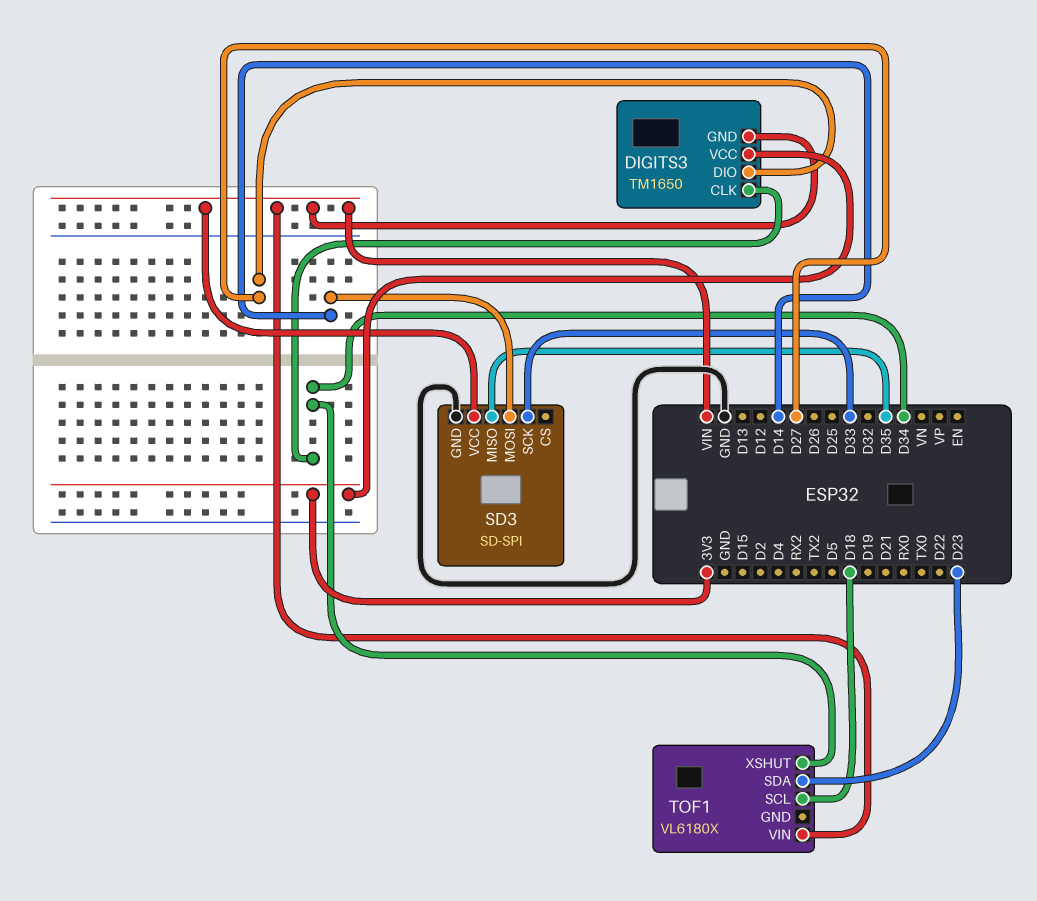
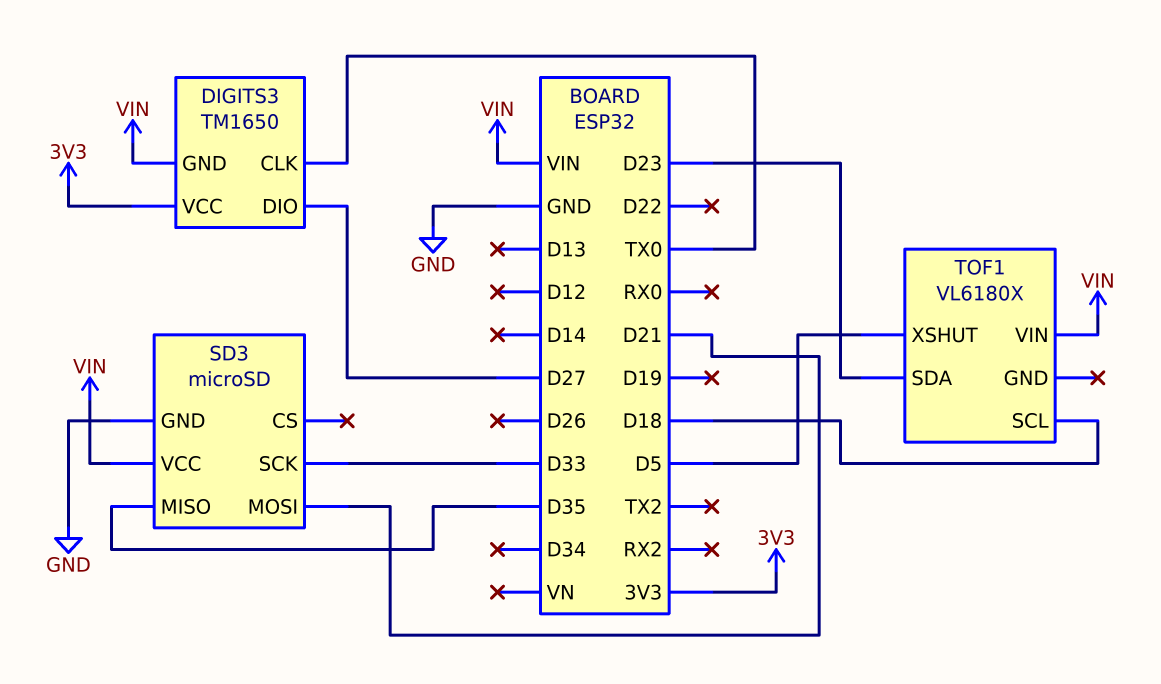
DIGITS3 pin CLK: D34 -> TX0
SD3: SD-SPI -> microSD
SD3 pin MOSI: D14 -> D21
TOF1 pin XSHUT: D34 -> D5

